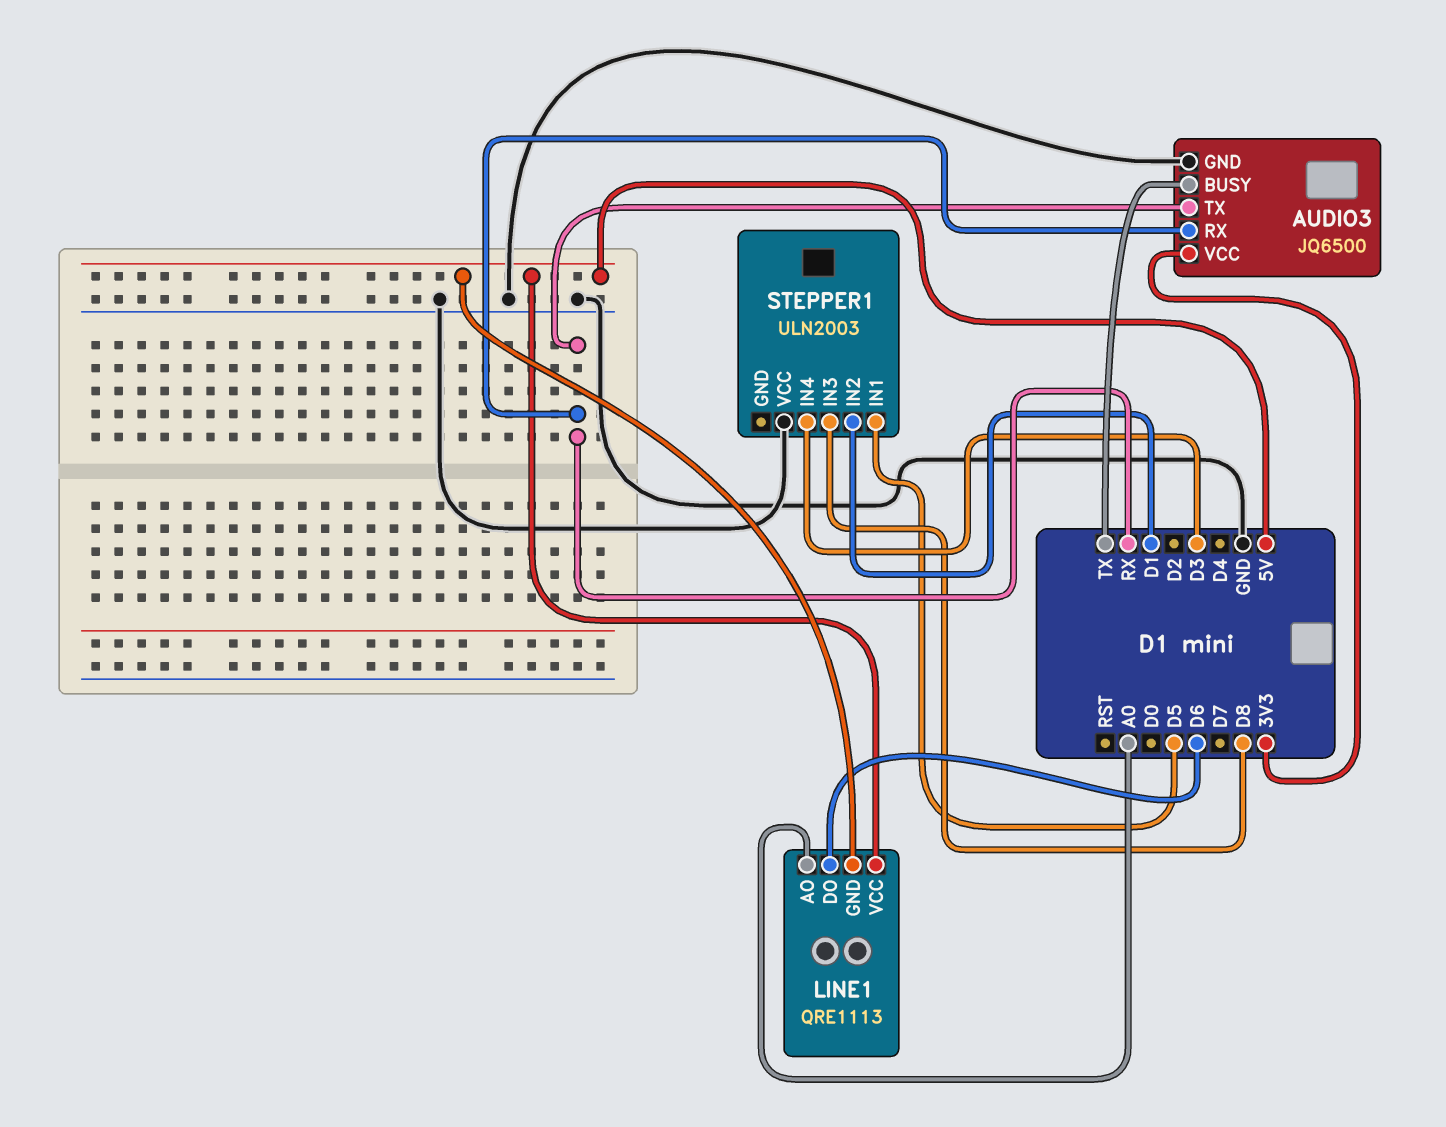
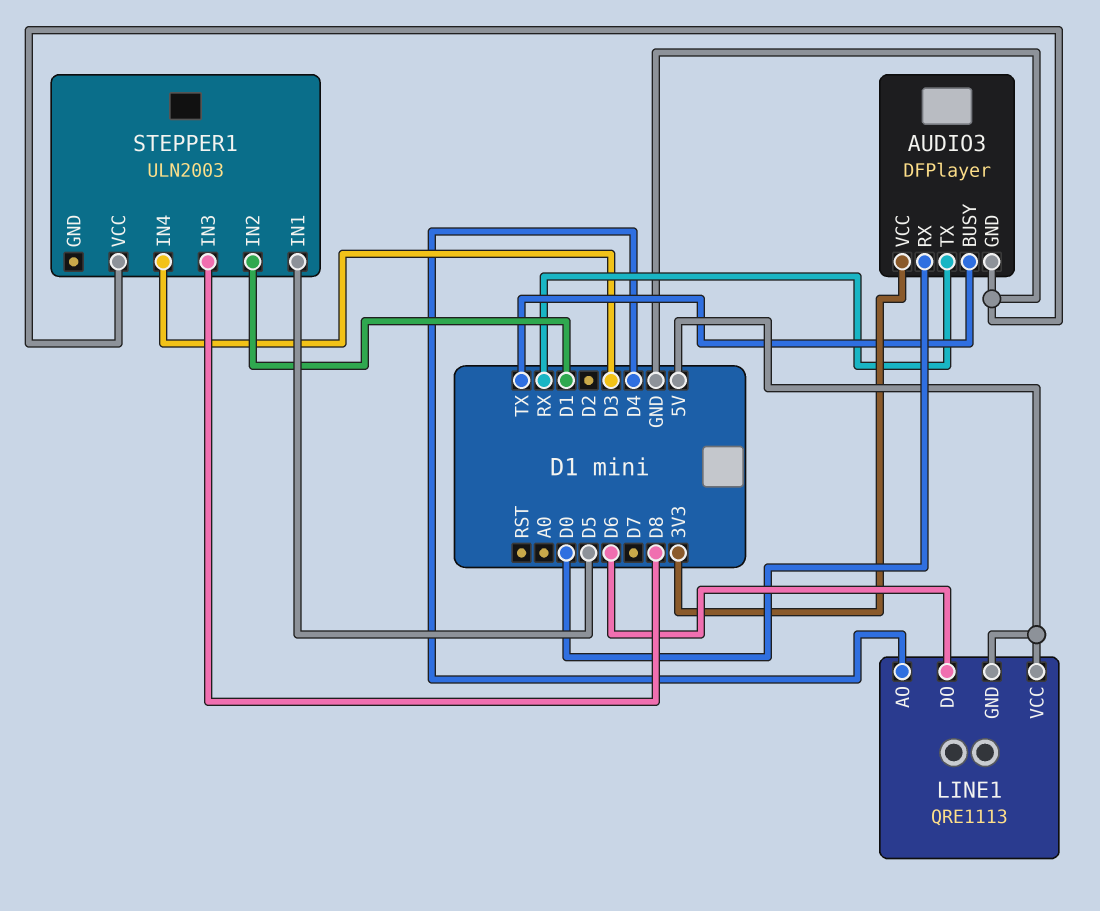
AUDIO3: JQ6500 -> DFPlayer
AUDIO3 pin RX: RX -> D0
LINE1 pin AO: A0 -> D4

